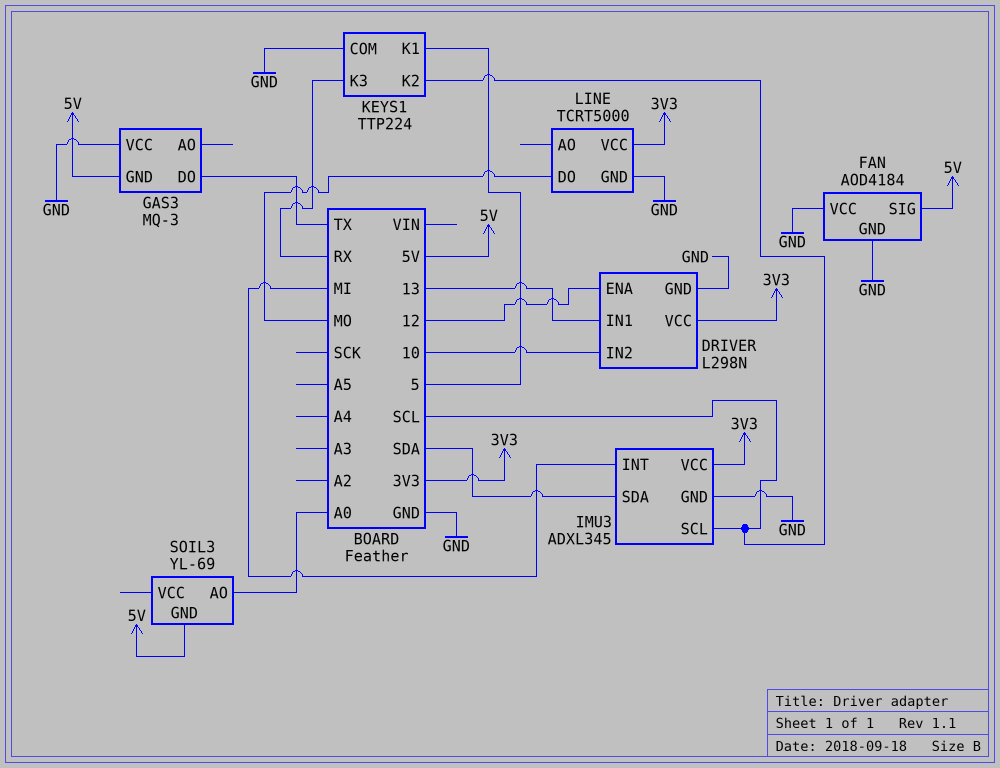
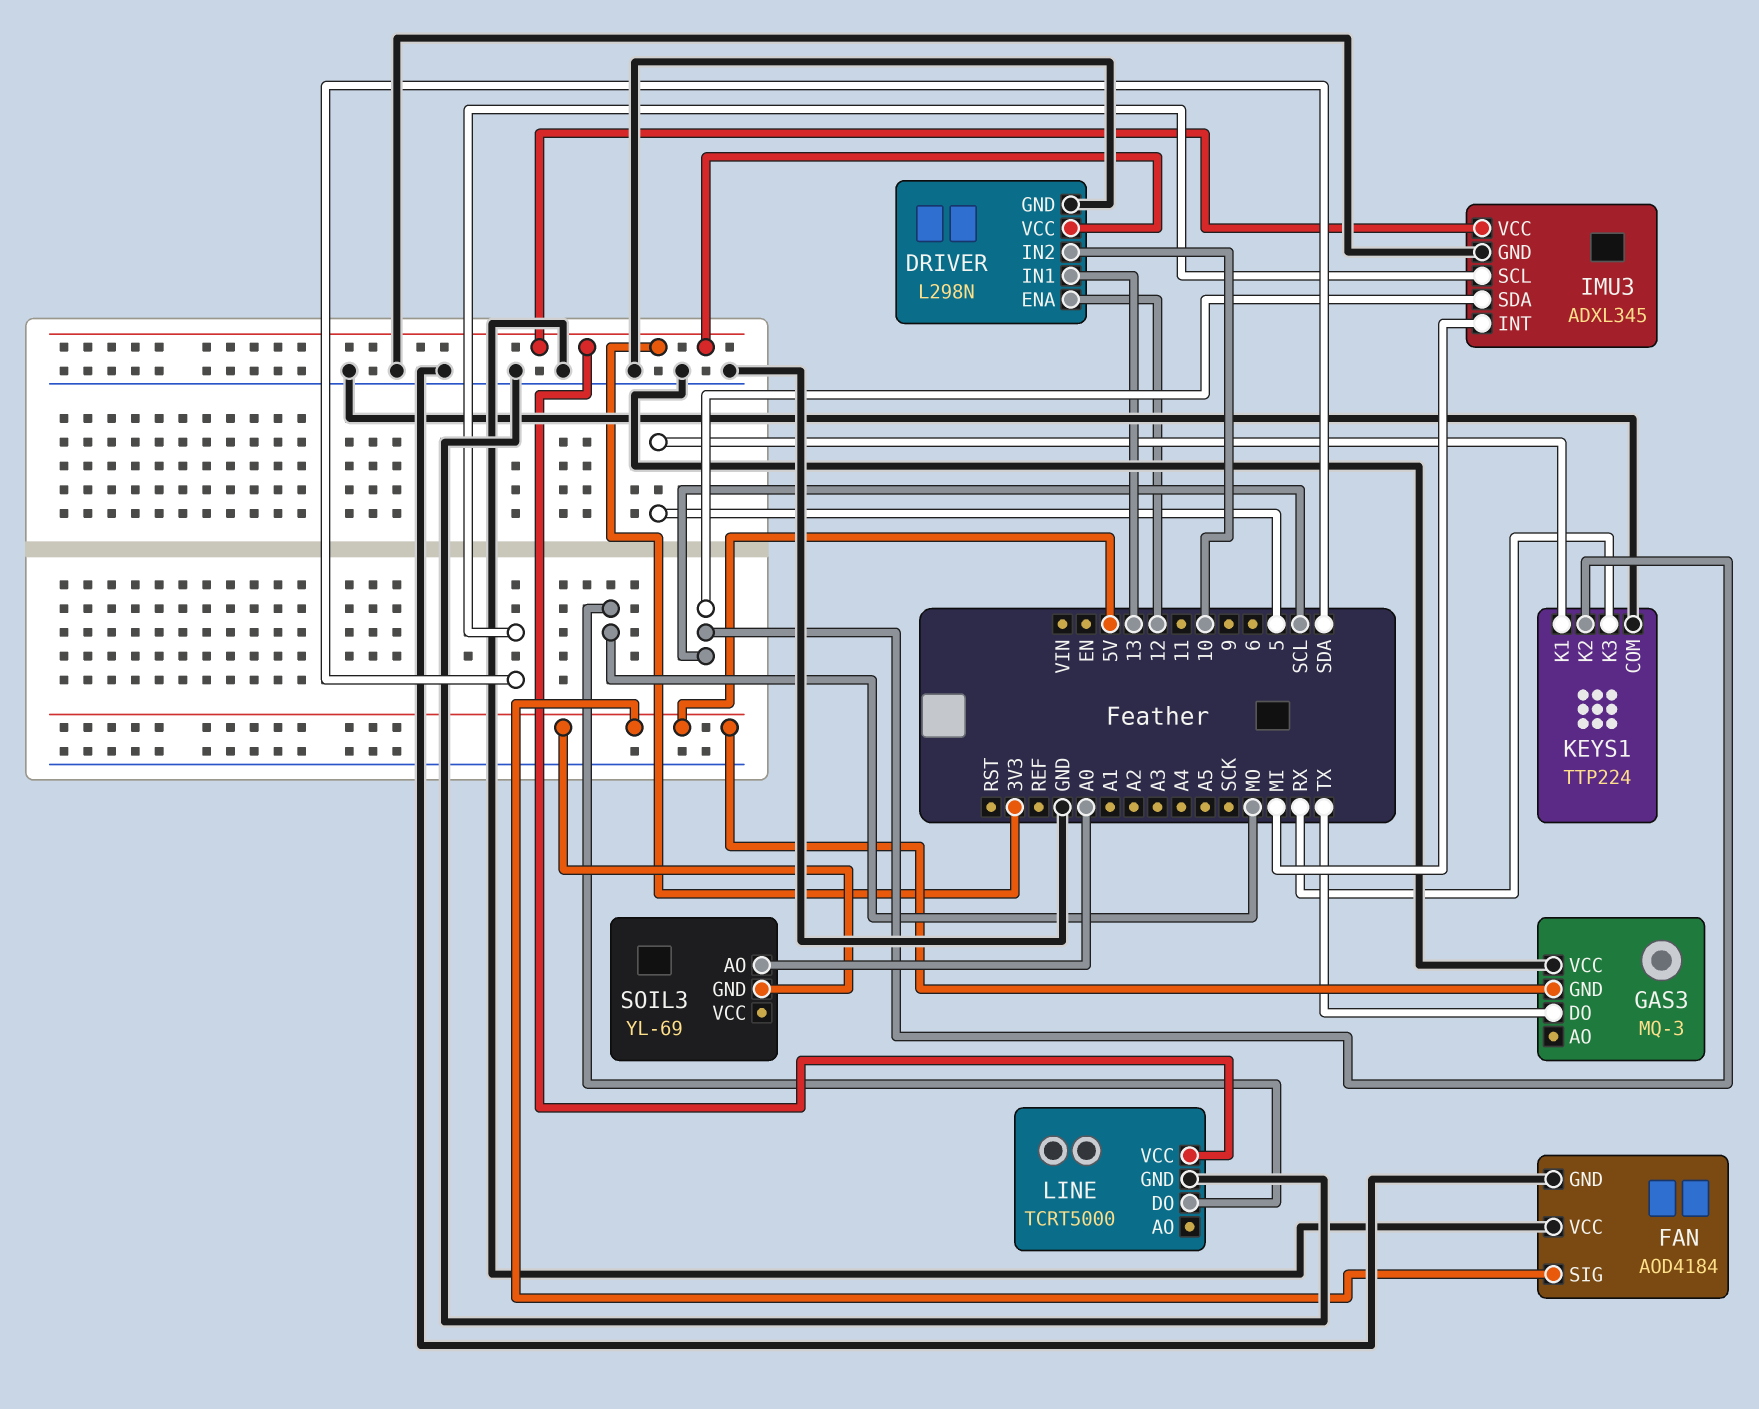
IMU3 pin SCL: SCL -> SDA
IMU3 pin SDA: SDA -> SCL

